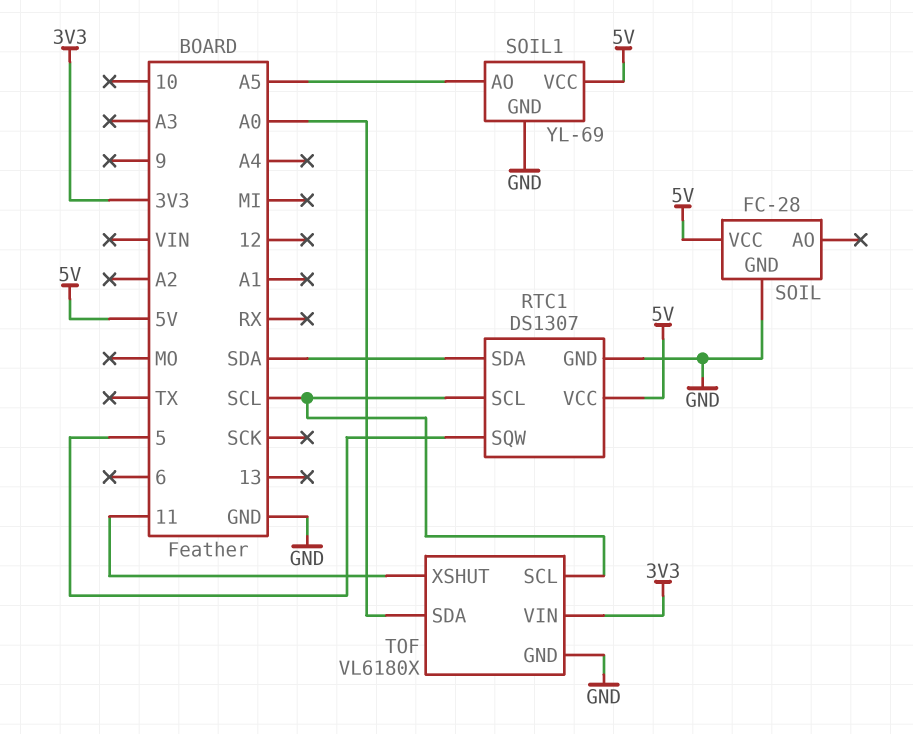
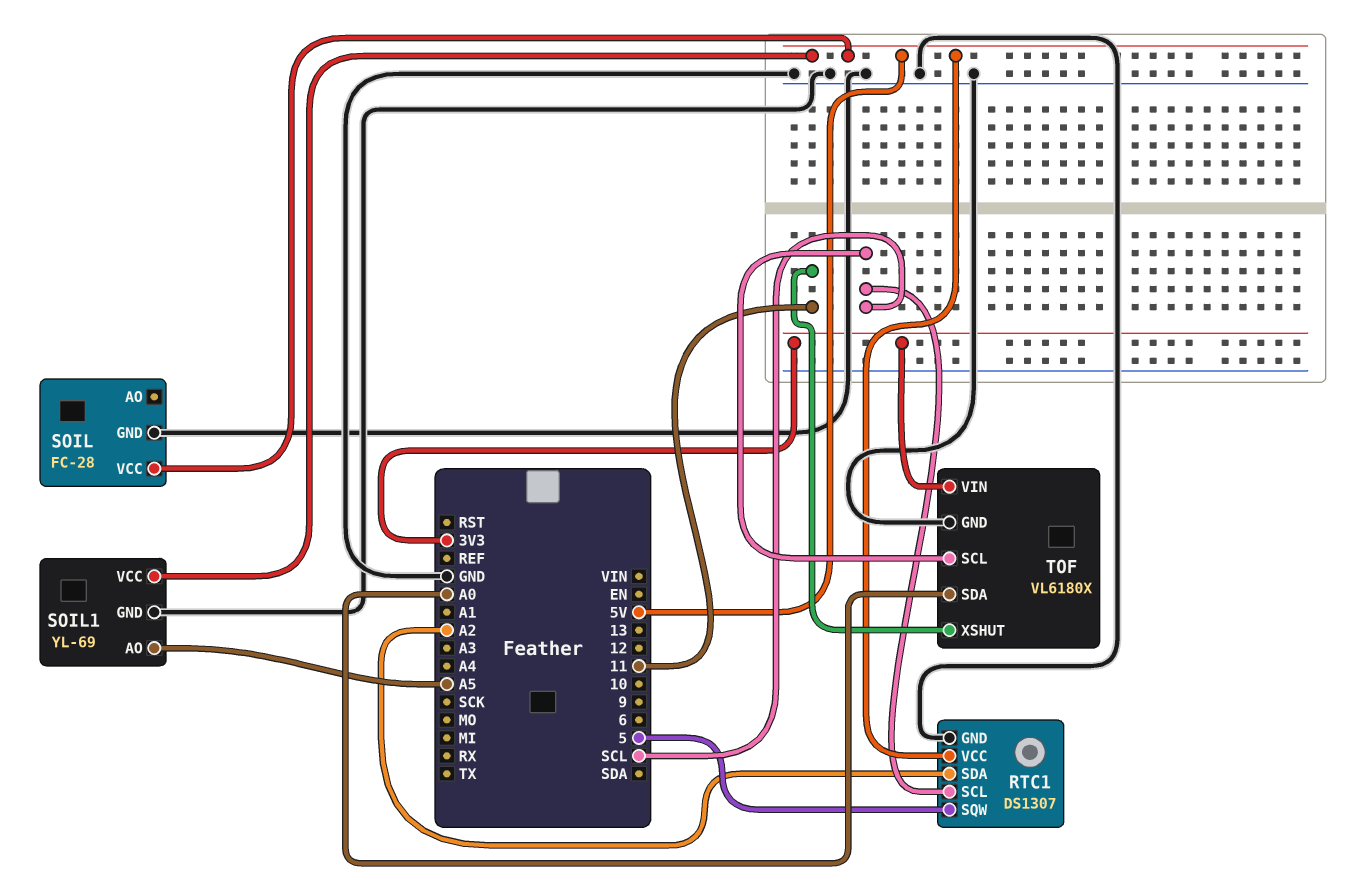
RTC1 pin SDA: SDA -> A2

